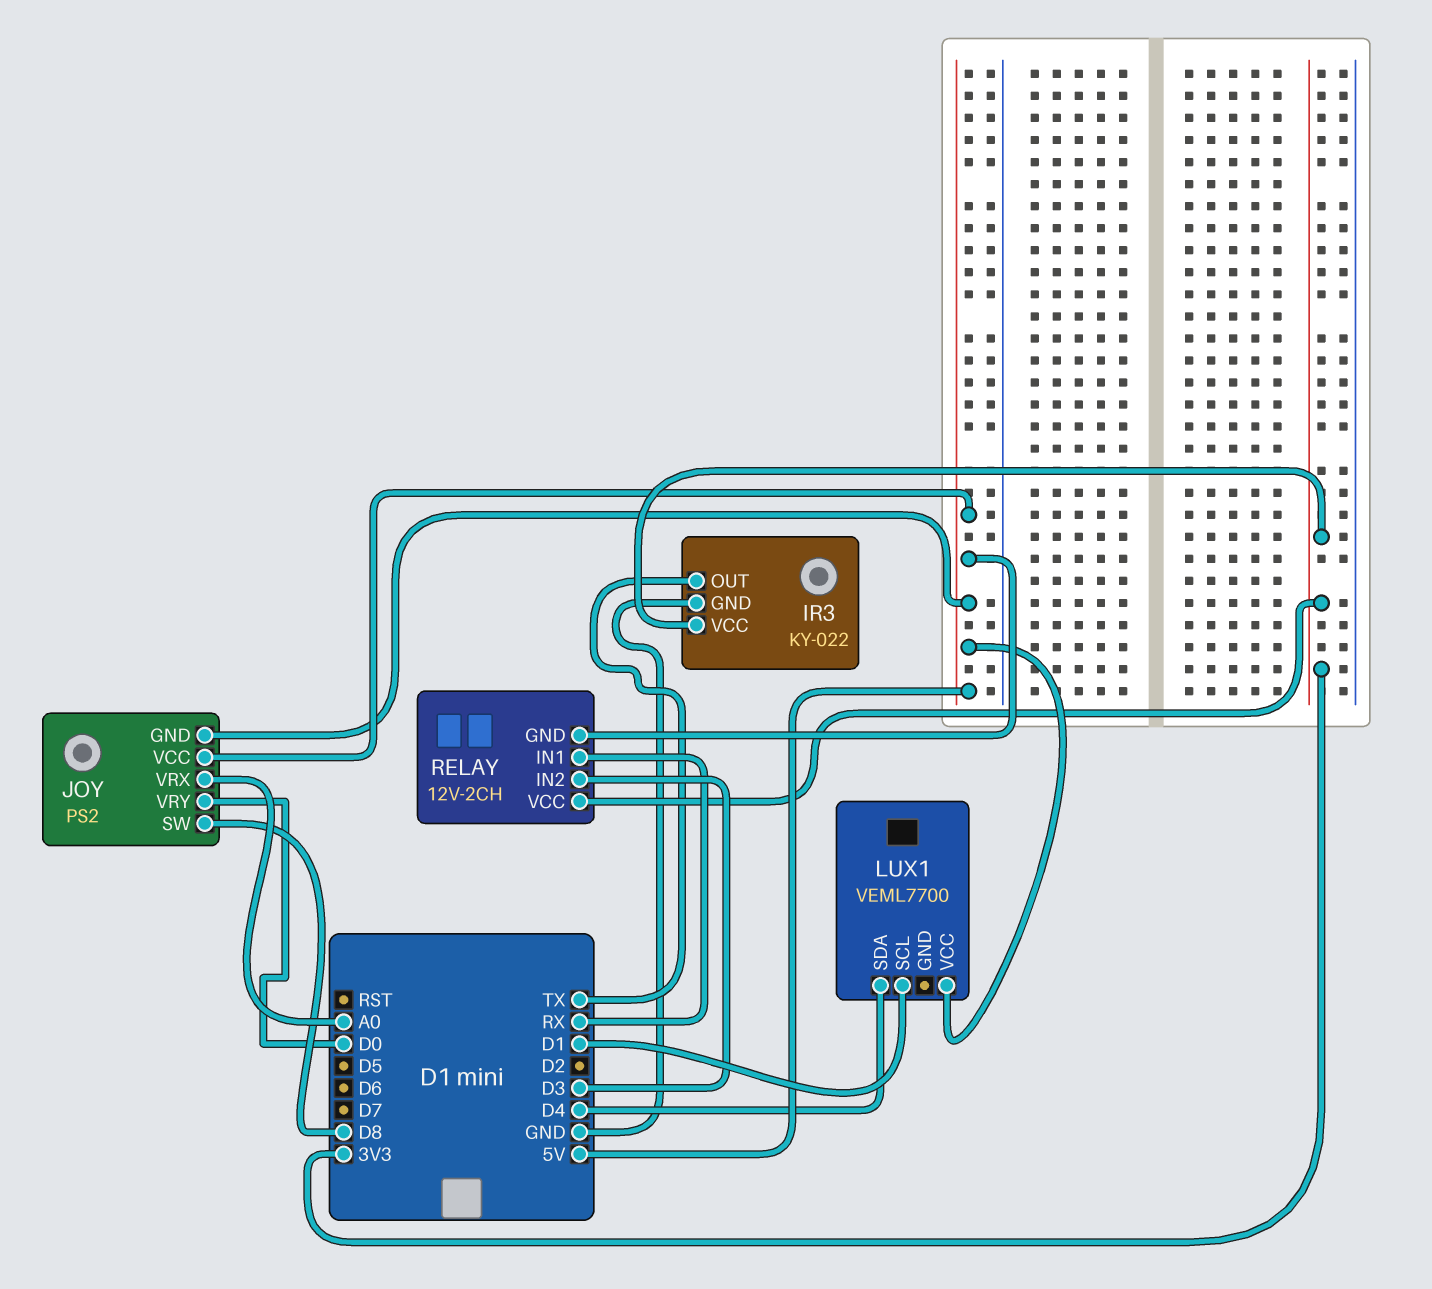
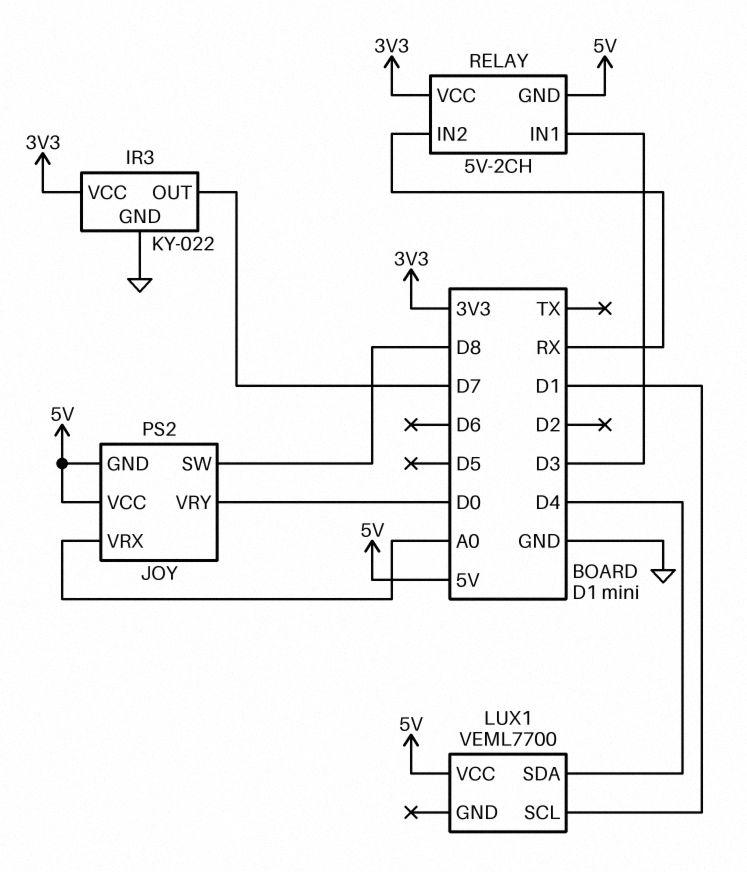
IR3 pin OUT: TX -> D7
RELAY: 12V-2CH -> 5V-2CH
RELAY pin IN1: RX -> D3
RELAY pin IN2: D3 -> RX

